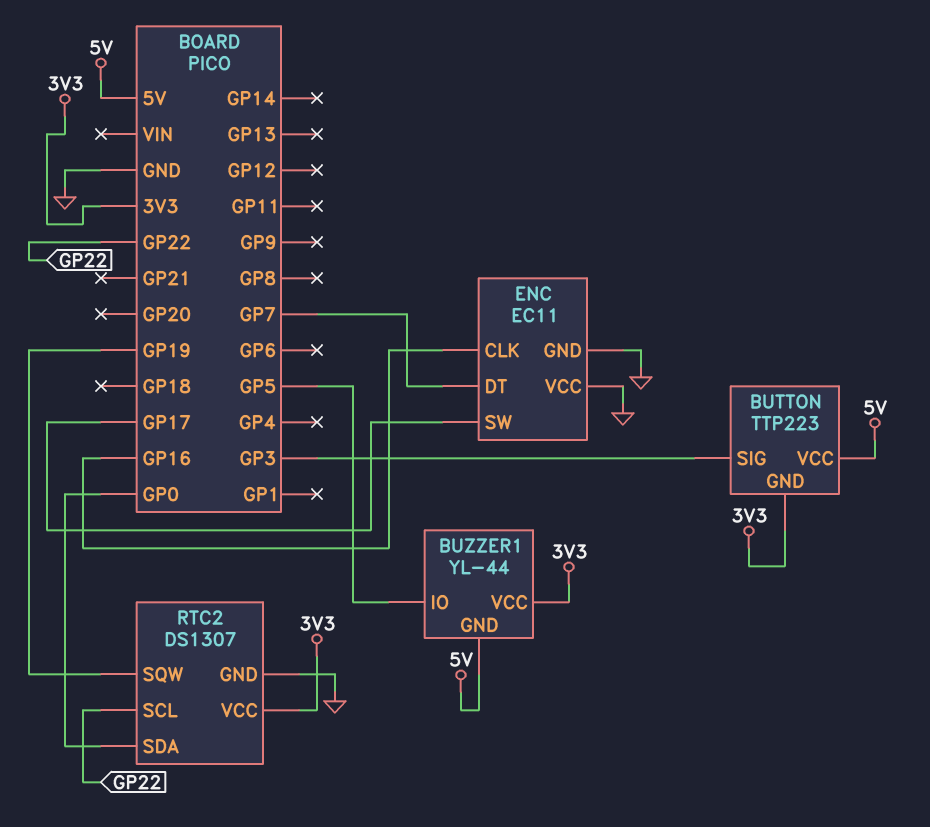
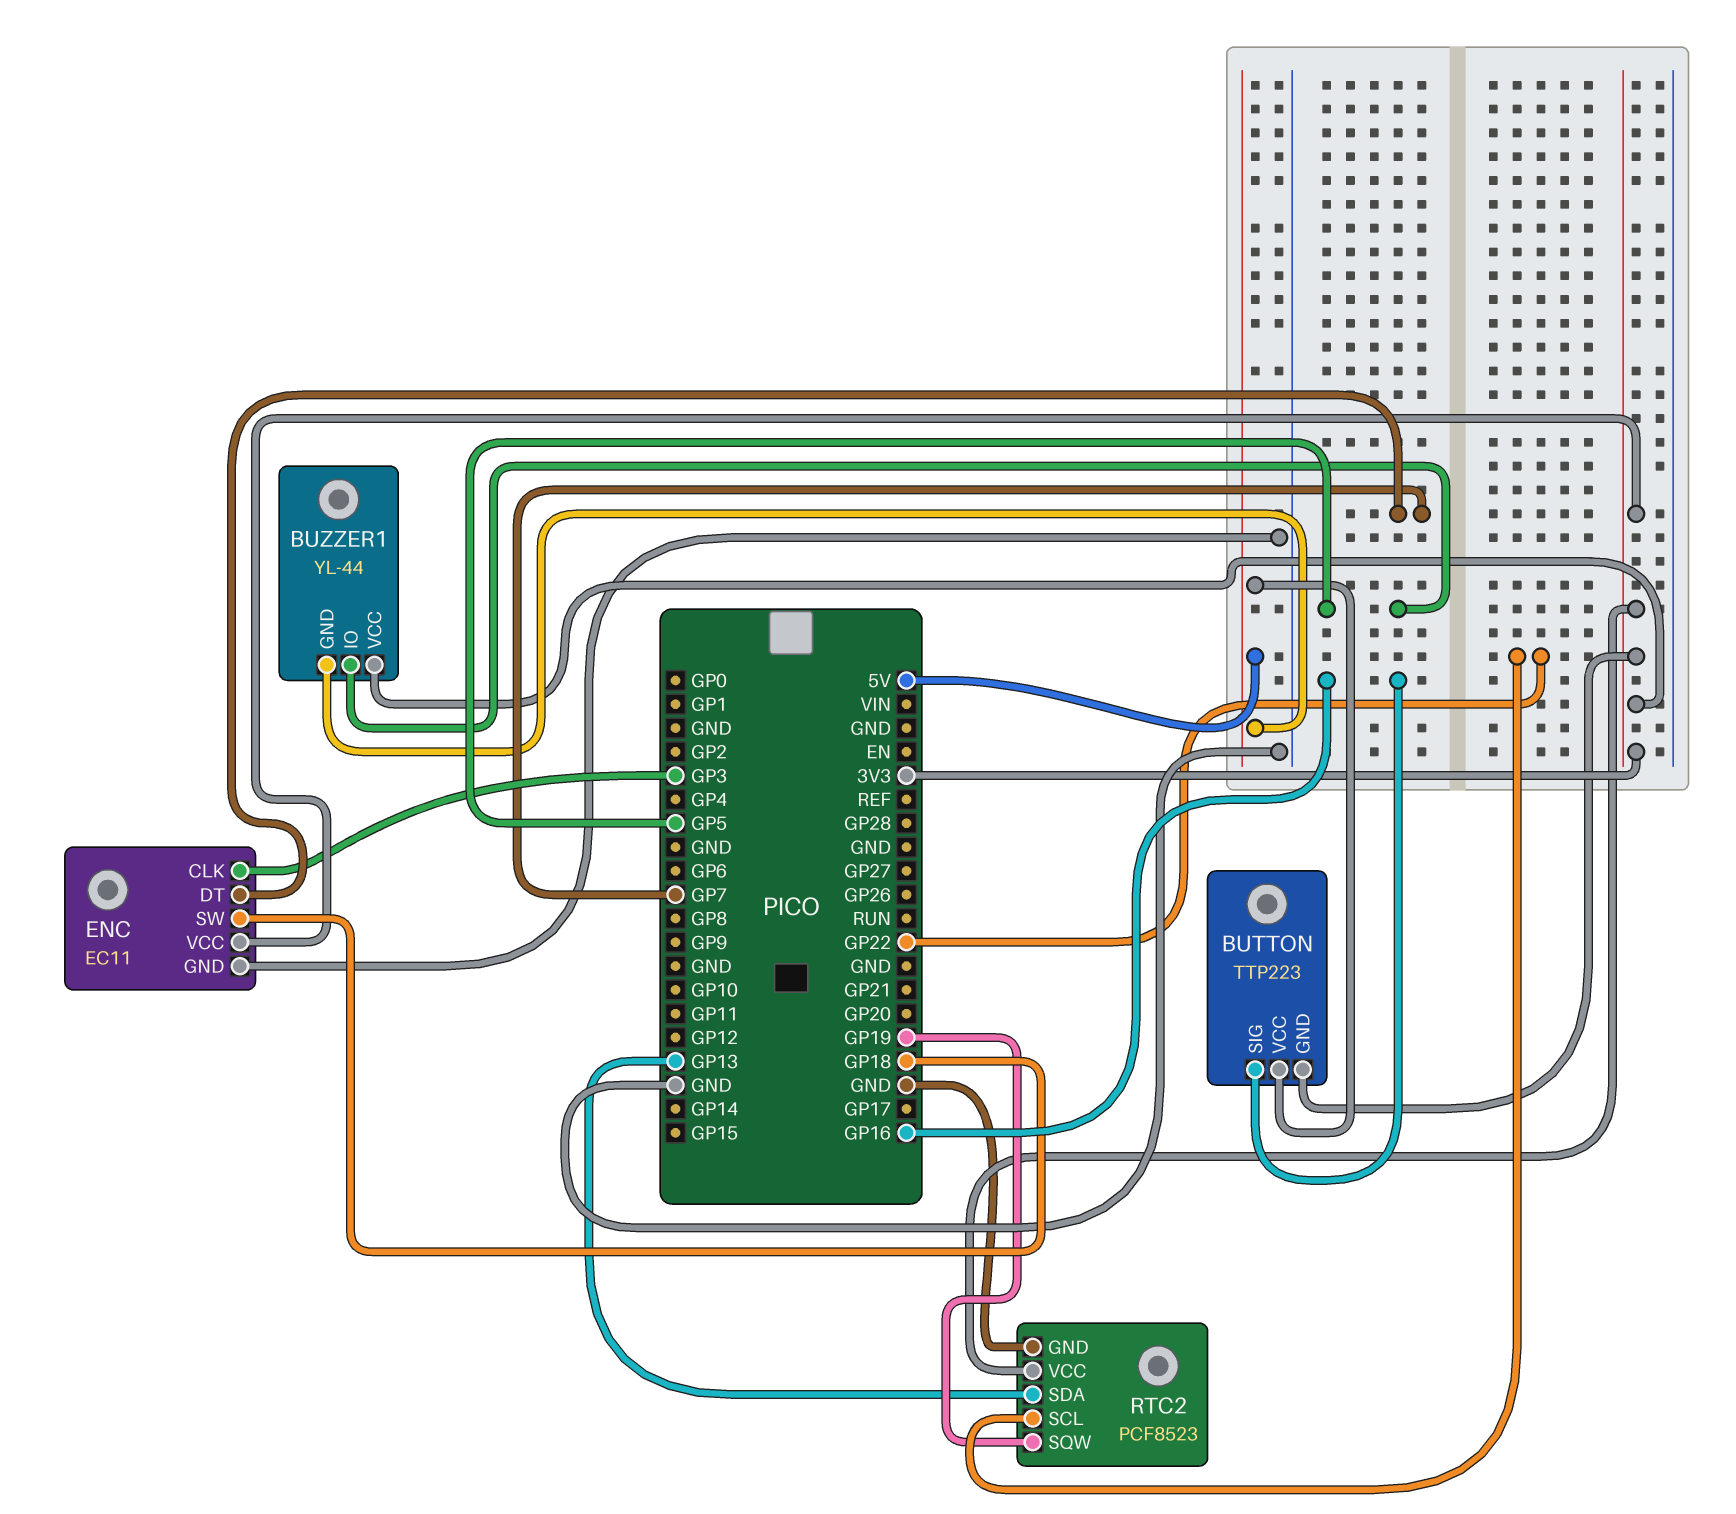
BUTTON pin SIG: GP3 -> GP16
ENC pin CLK: GP16 -> GP3
ENC pin SW: GP17 -> GP18
ENC pin VCC: GND -> 3V3
RTC2: DS1307 -> PCF8523
RTC2 pin SDA: GP0 -> GP13

